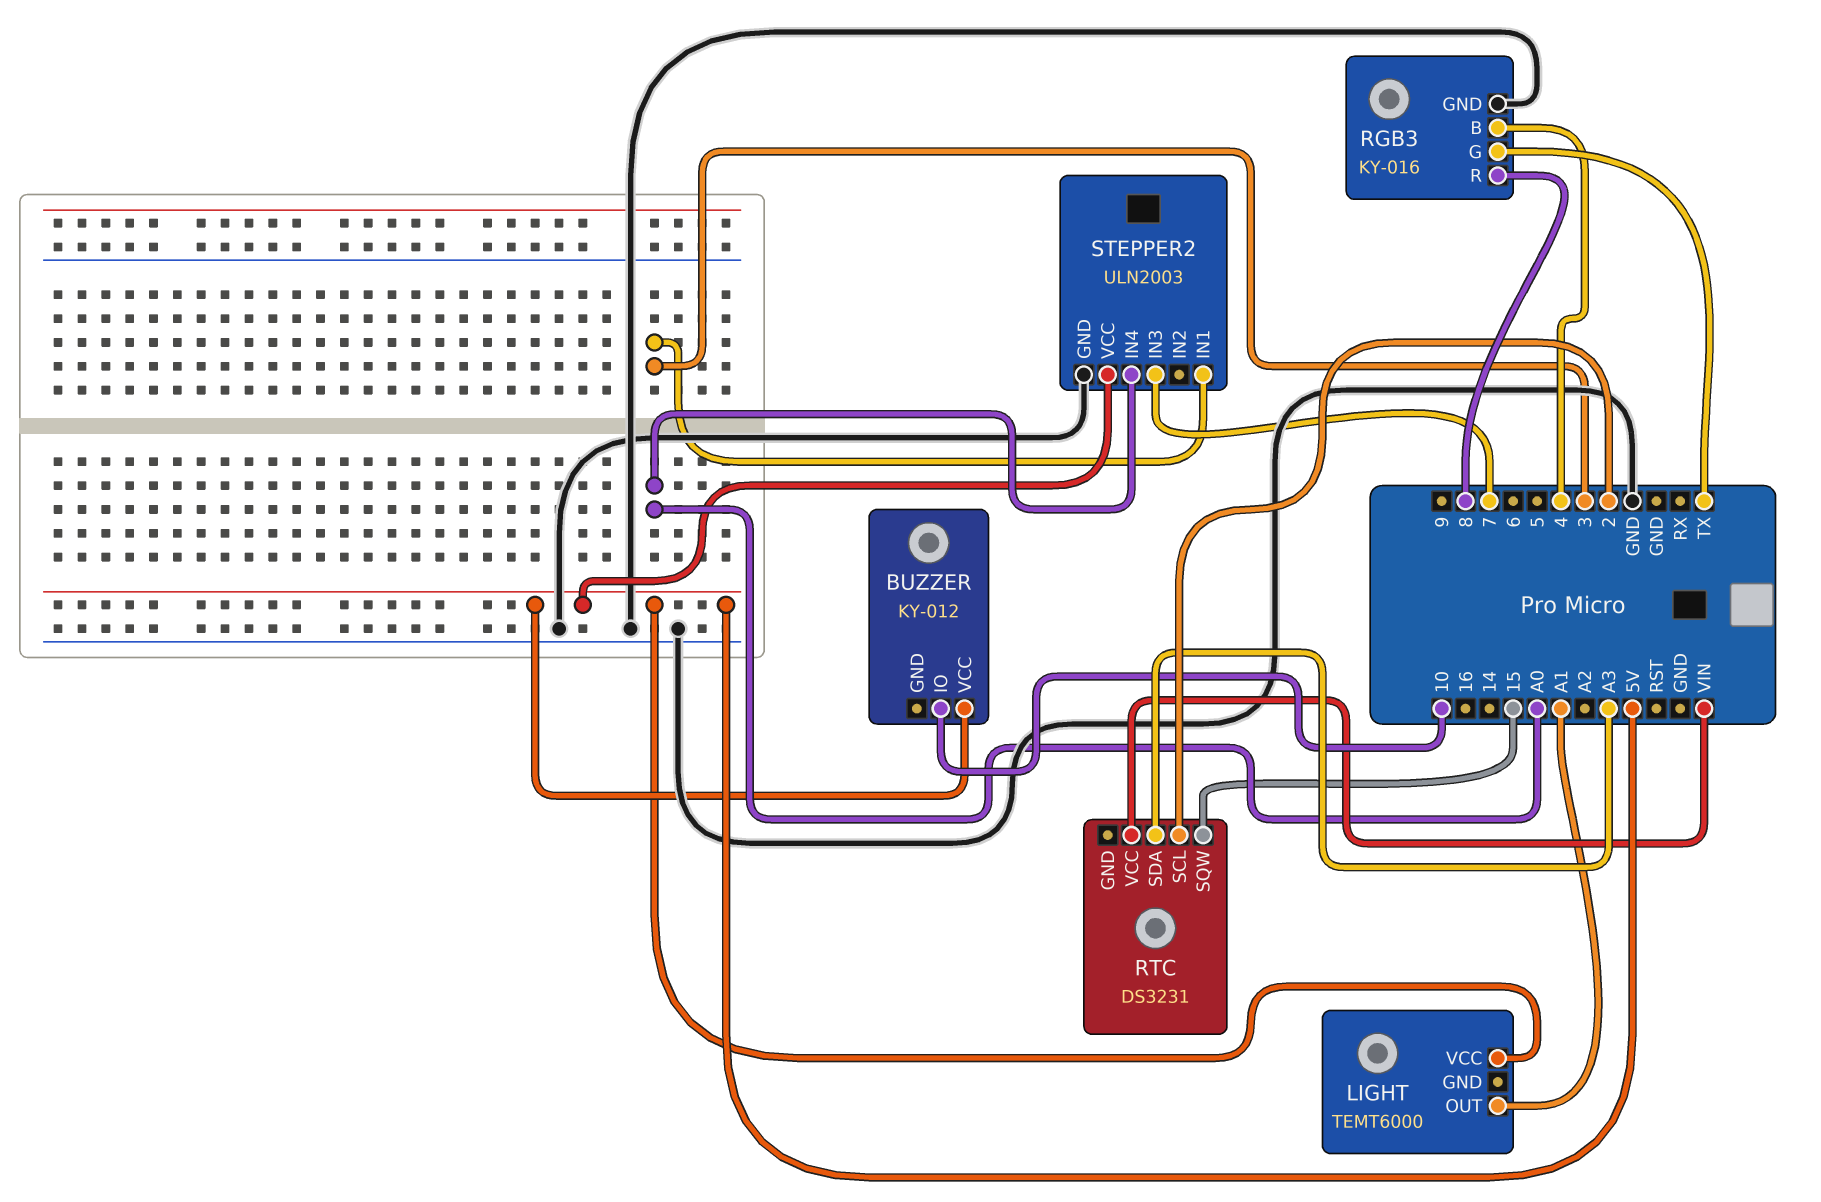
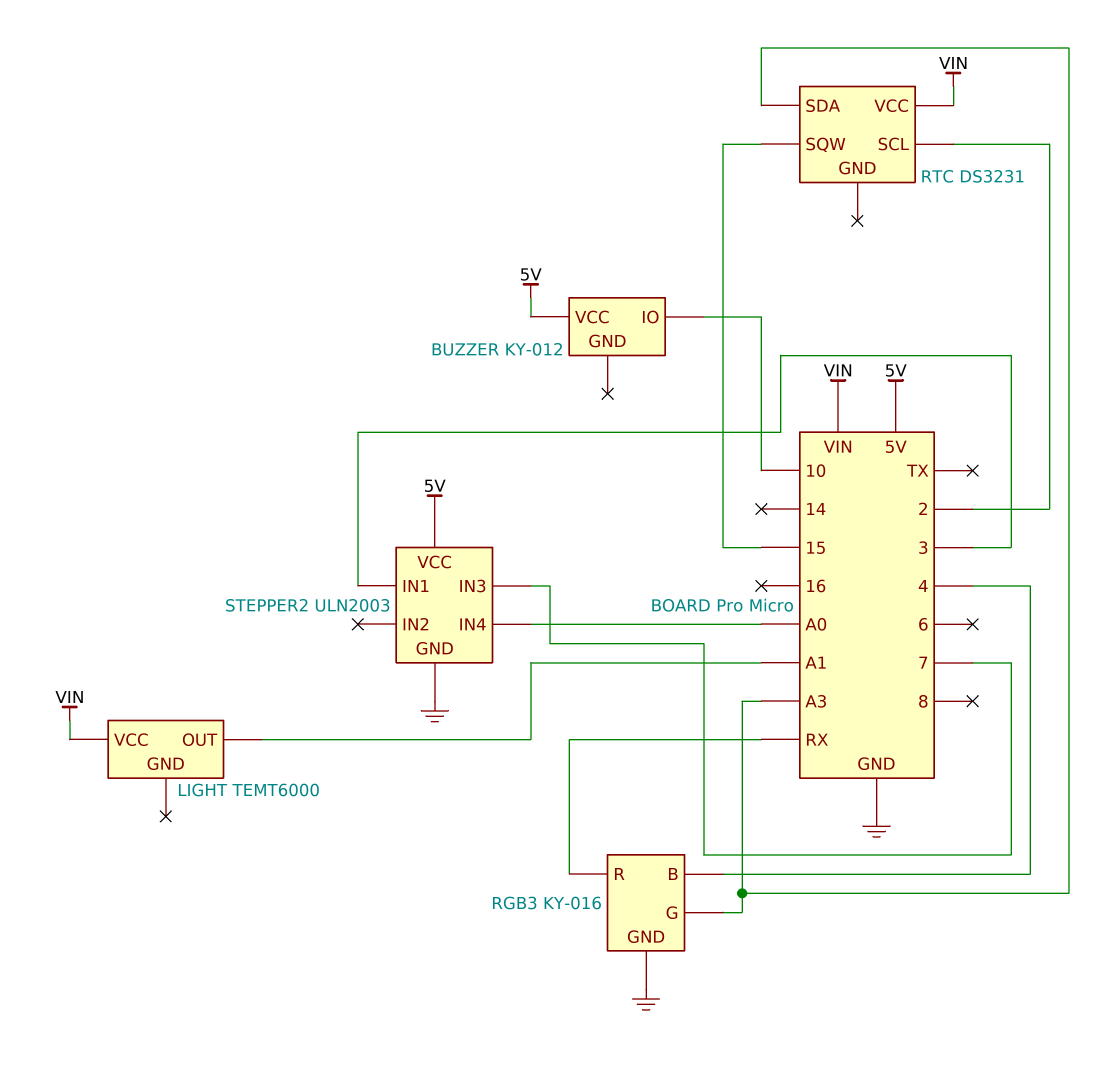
LIGHT pin VCC: 5V -> VIN
RGB3 pin G: TX -> A3
RGB3 pin R: 8 -> RX

